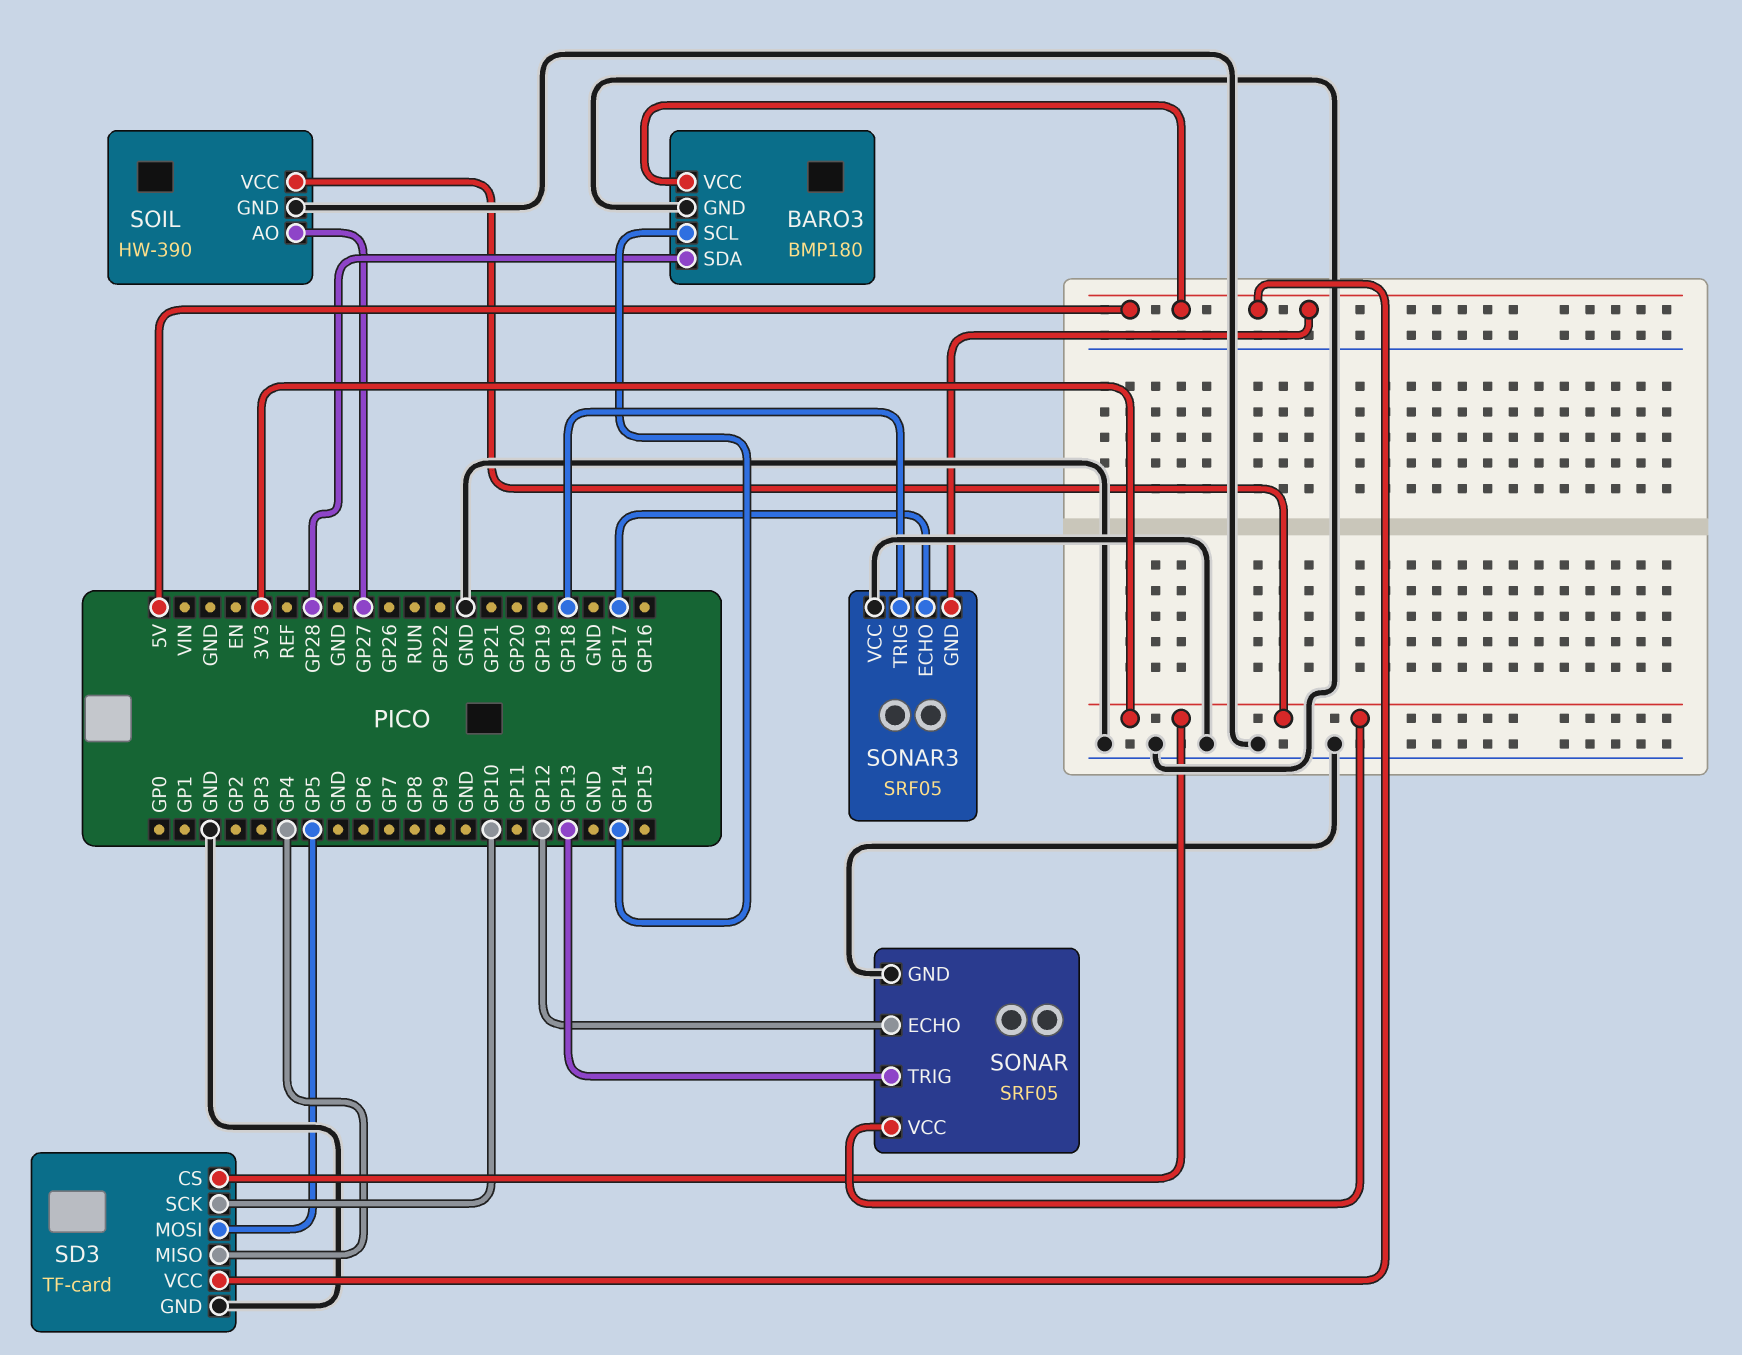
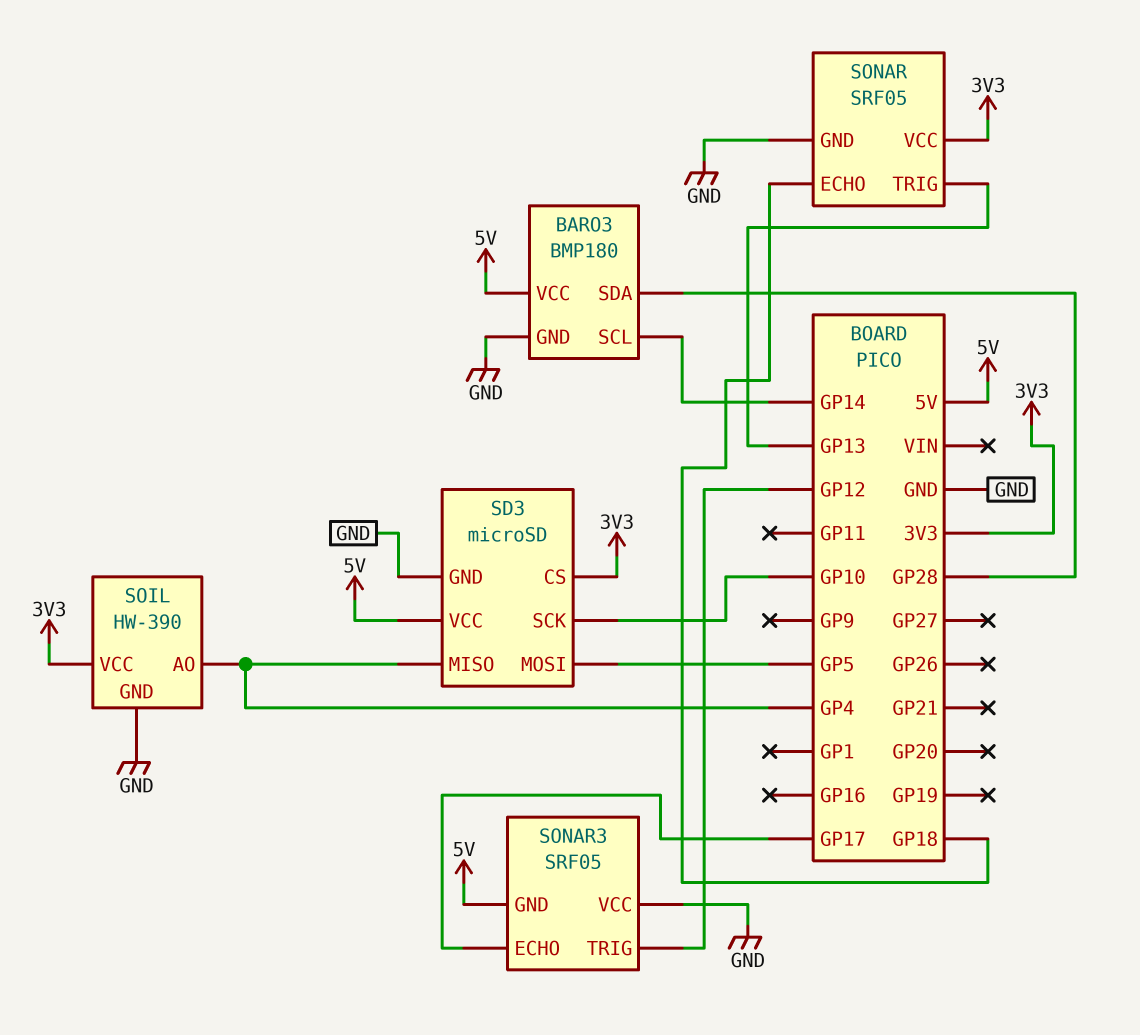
SD3: TF-card -> microSD
SOIL pin AO: GP27 -> GP4
SONAR pin ECHO: GP12 -> GP18
SONAR3 pin TRIG: GP18 -> GP12

